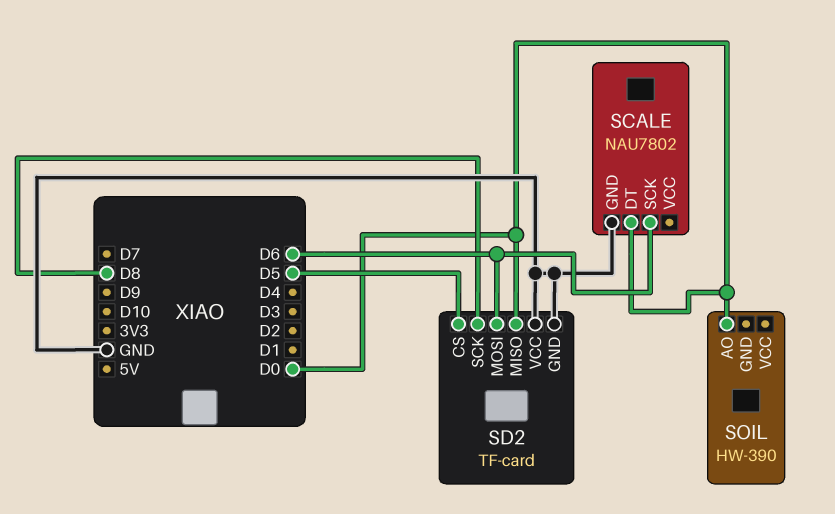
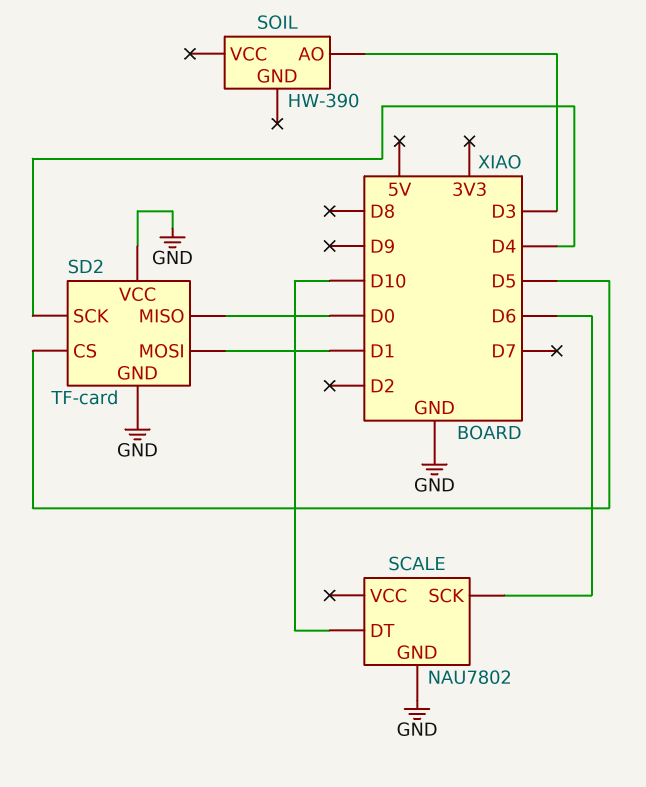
SCALE pin DT: D0 -> D10
SD2 pin MOSI: D6 -> D1
SD2 pin SCK: D8 -> D4
SOIL pin AO: D0 -> D3

